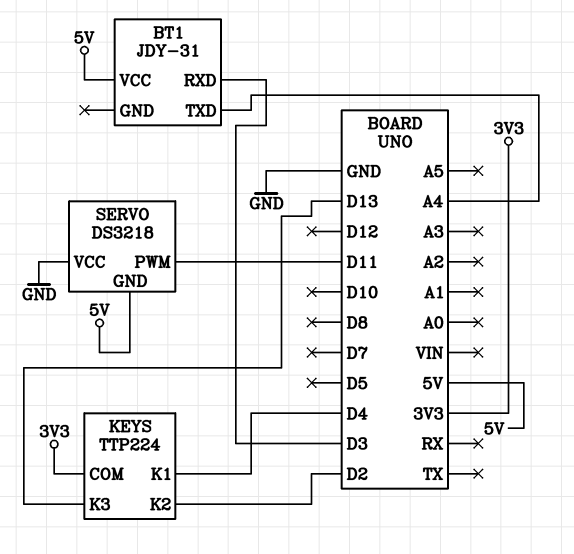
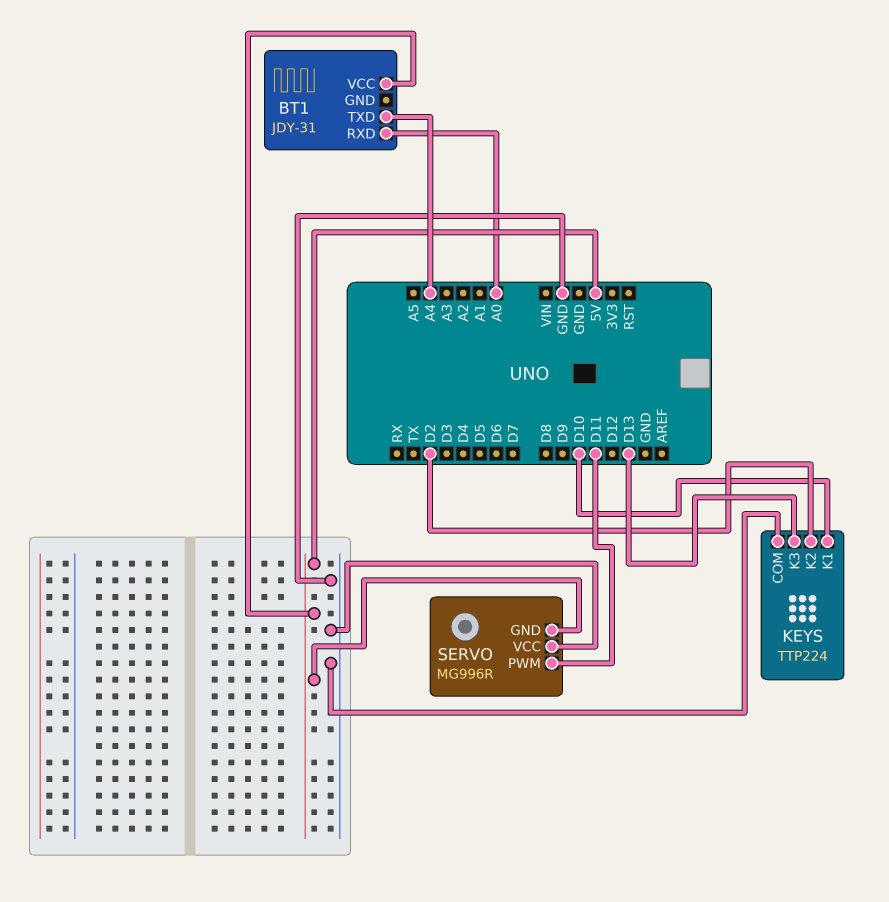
BT1 pin RXD: D3 -> A0
KEYS pin COM: 3V3 -> GND
KEYS pin K1: D4 -> D10
SERVO: DS3218 -> MG996R

